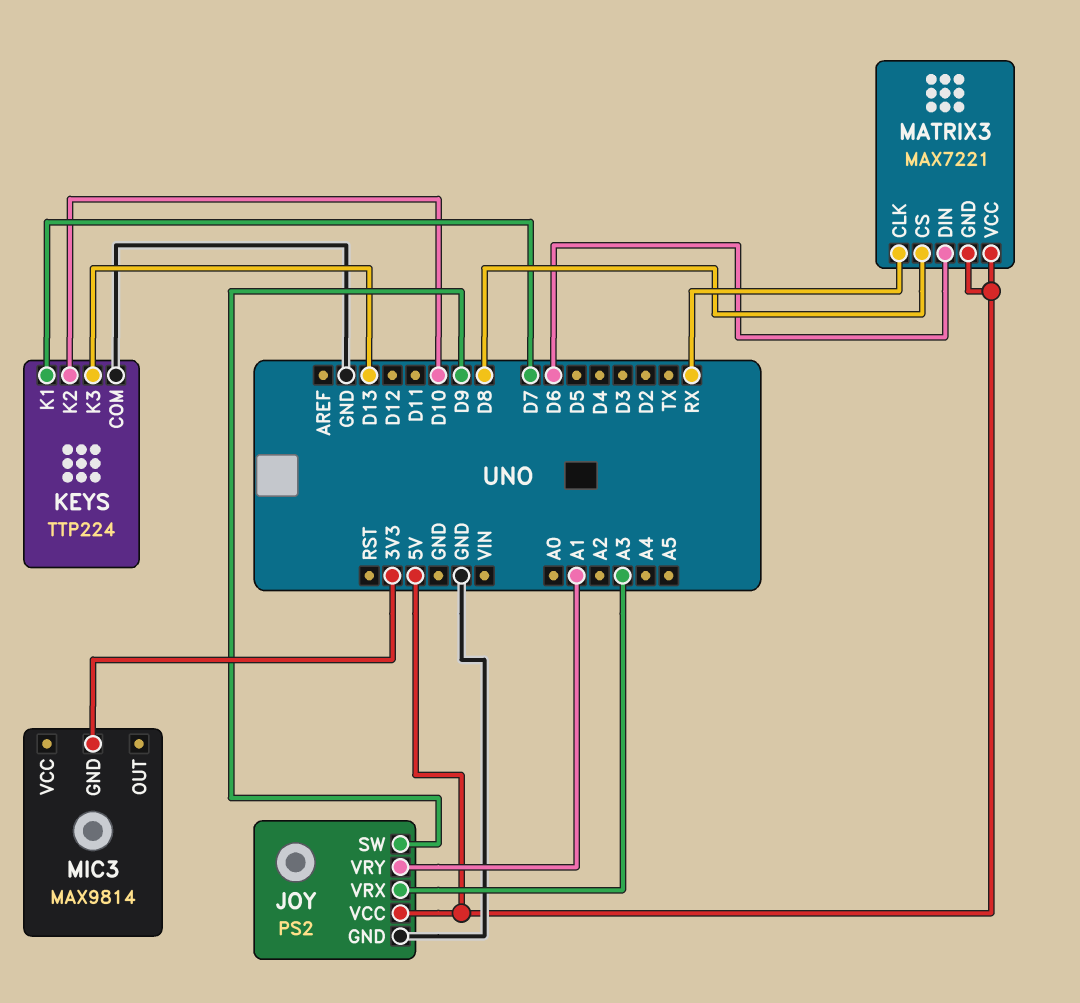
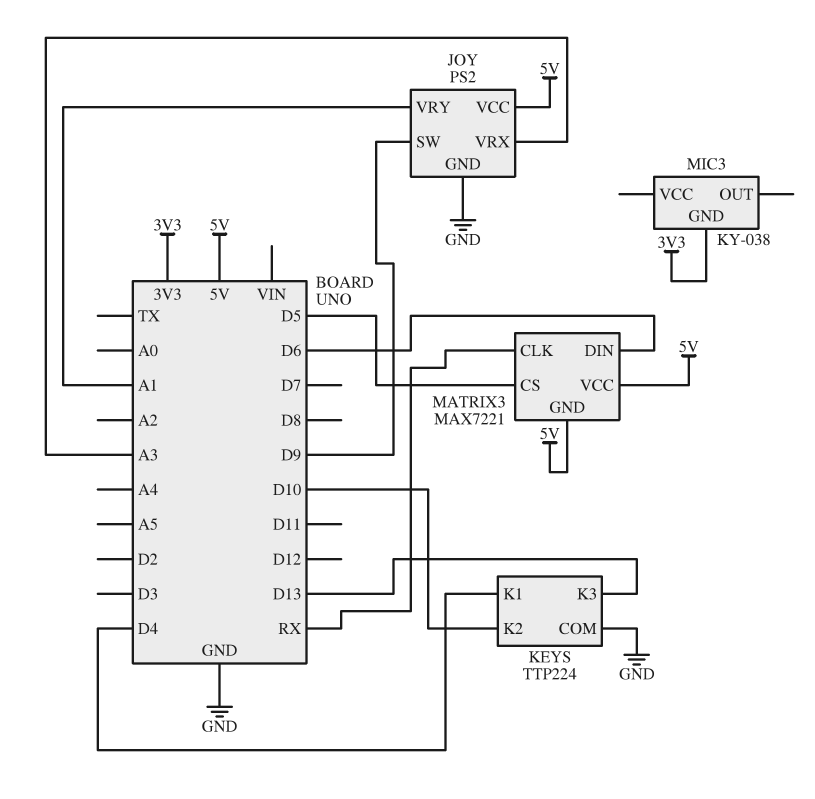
KEYS pin K1: D7 -> D4
MATRIX3 pin CS: D8 -> D5
MIC3: MAX9814 -> KY-038

